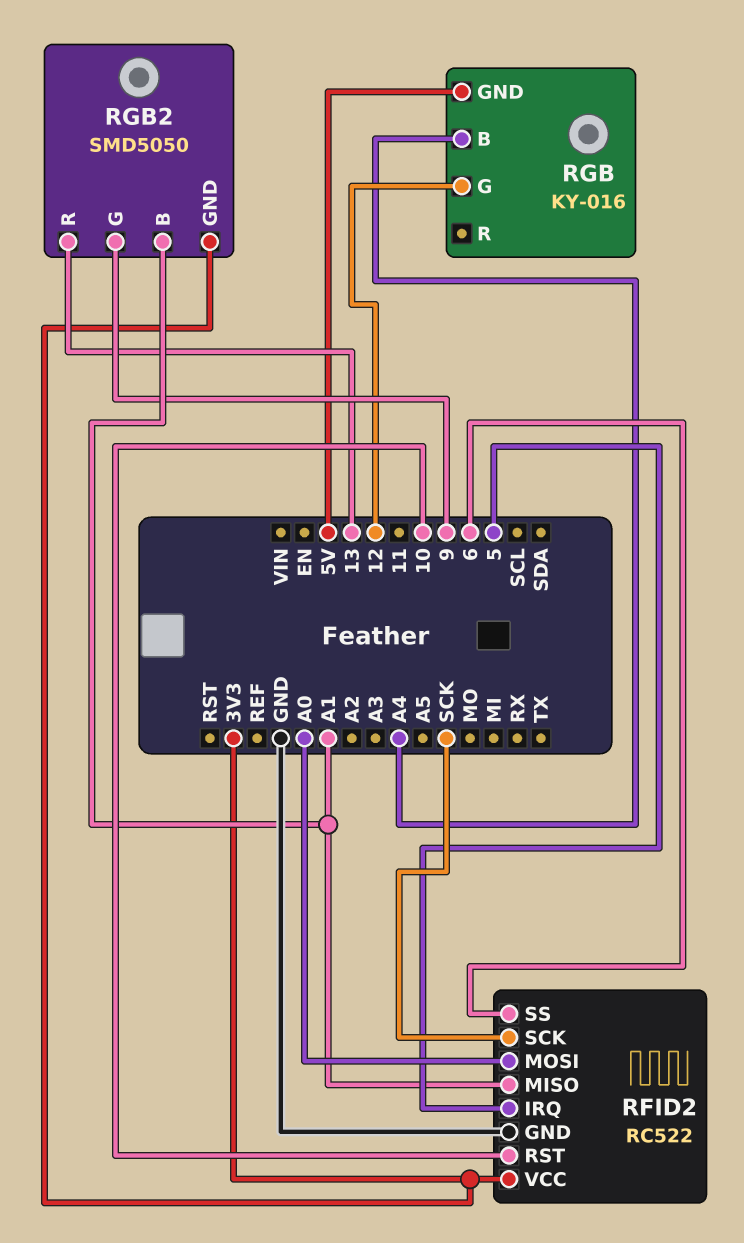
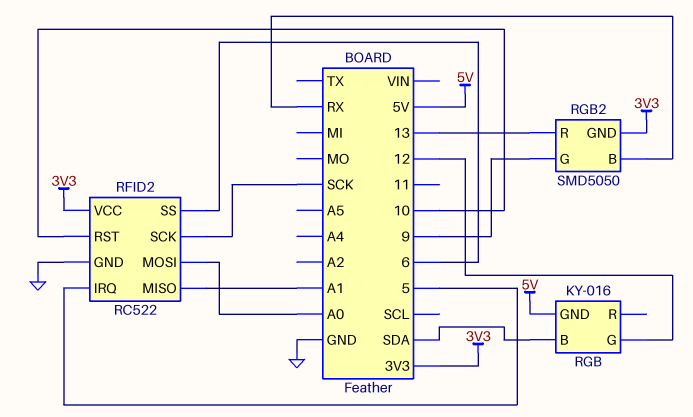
RGB pin B: A4 -> SDA
RGB2 pin B: A1 -> RX

